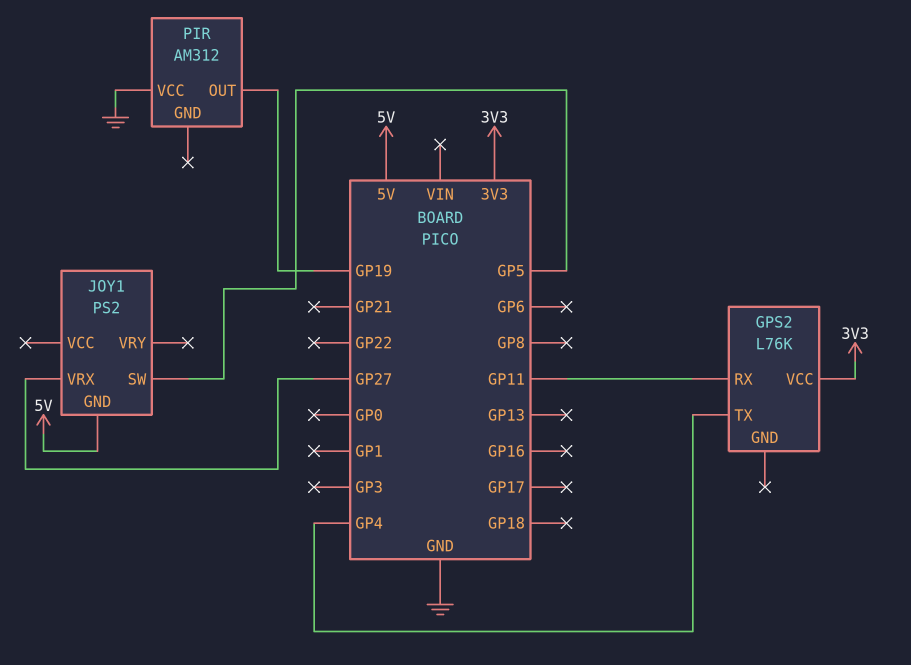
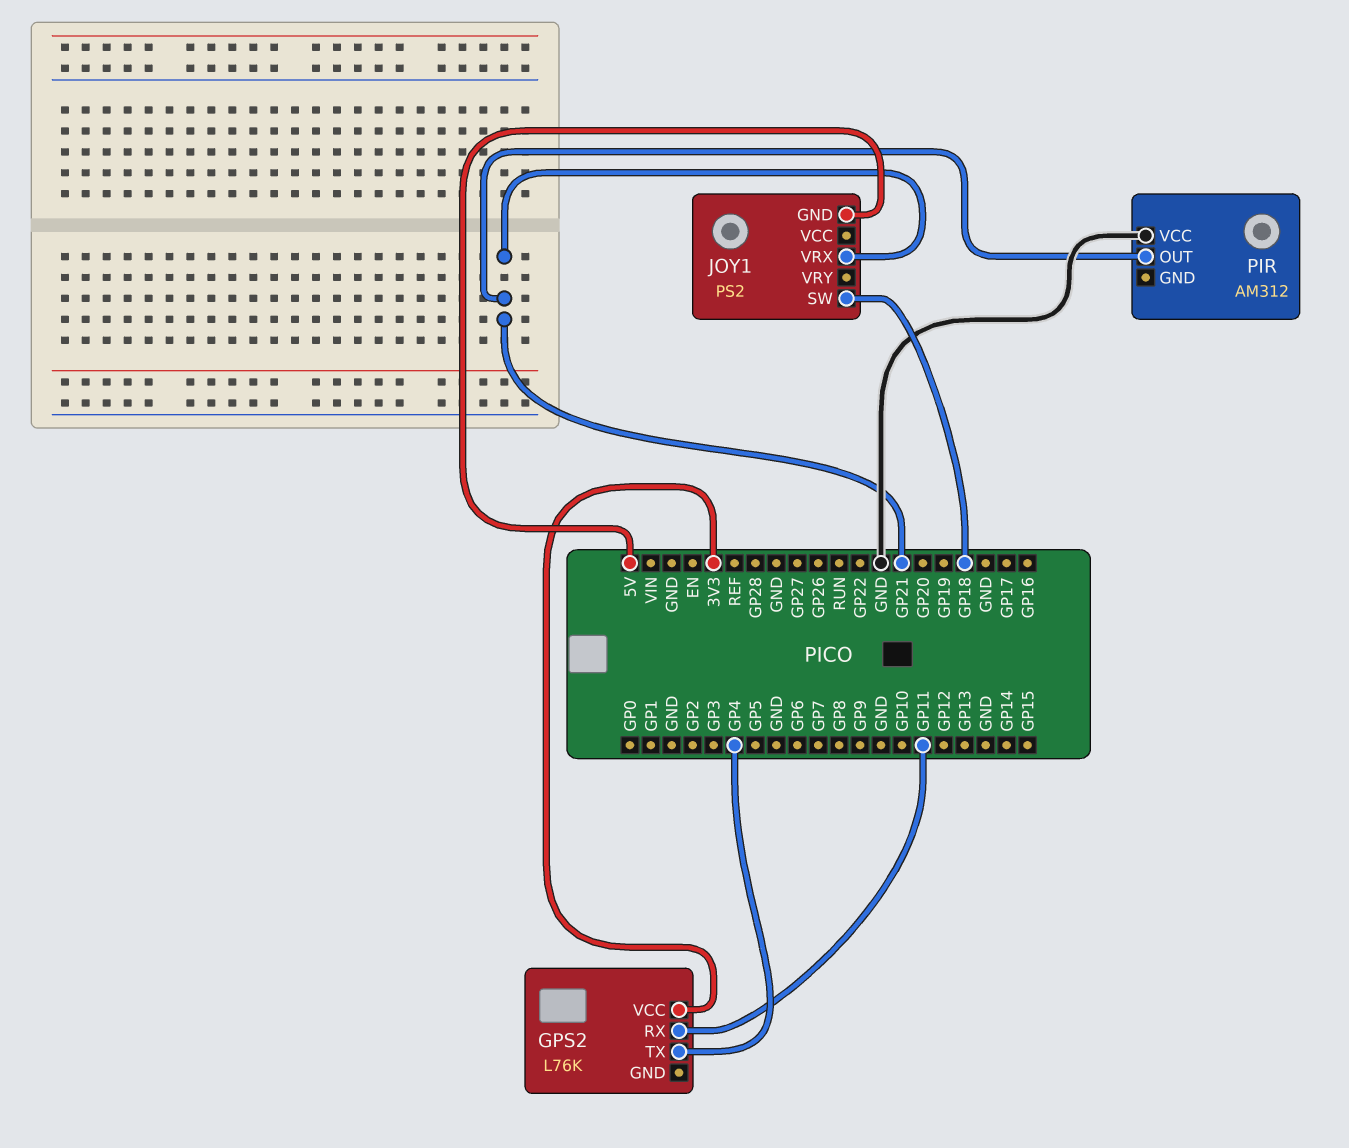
JOY1 pin SW: GP5 -> GP18
JOY1 pin VRX: GP27 -> GP21
PIR pin OUT: GP19 -> GP21

